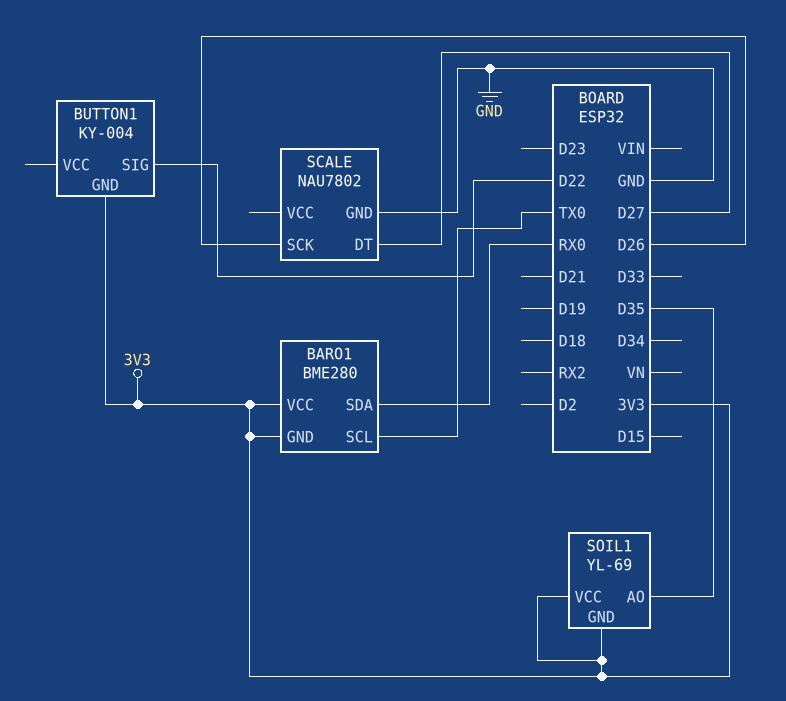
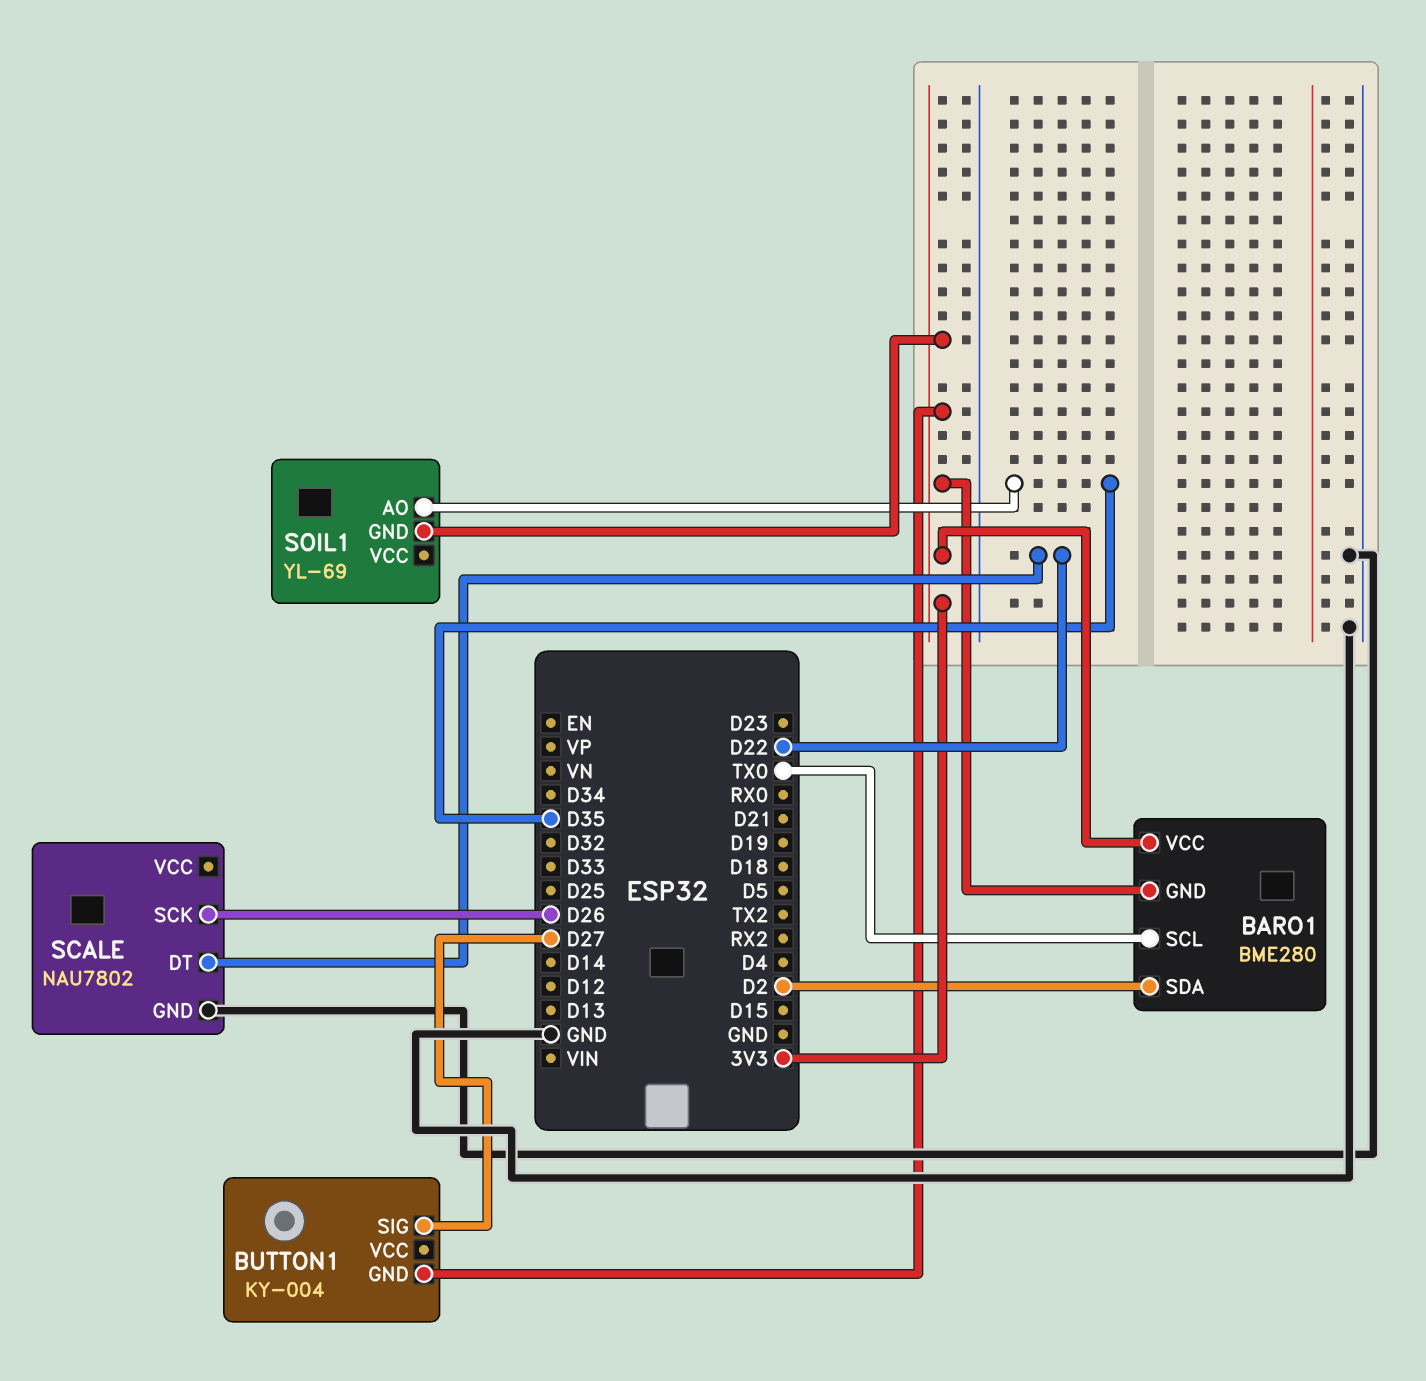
BARO1 pin SDA: RX0 -> D2
BUTTON1 pin SIG: D22 -> D27
SCALE pin DT: D27 -> D22
SOIL1 pin VCC: 3V3 -> none

